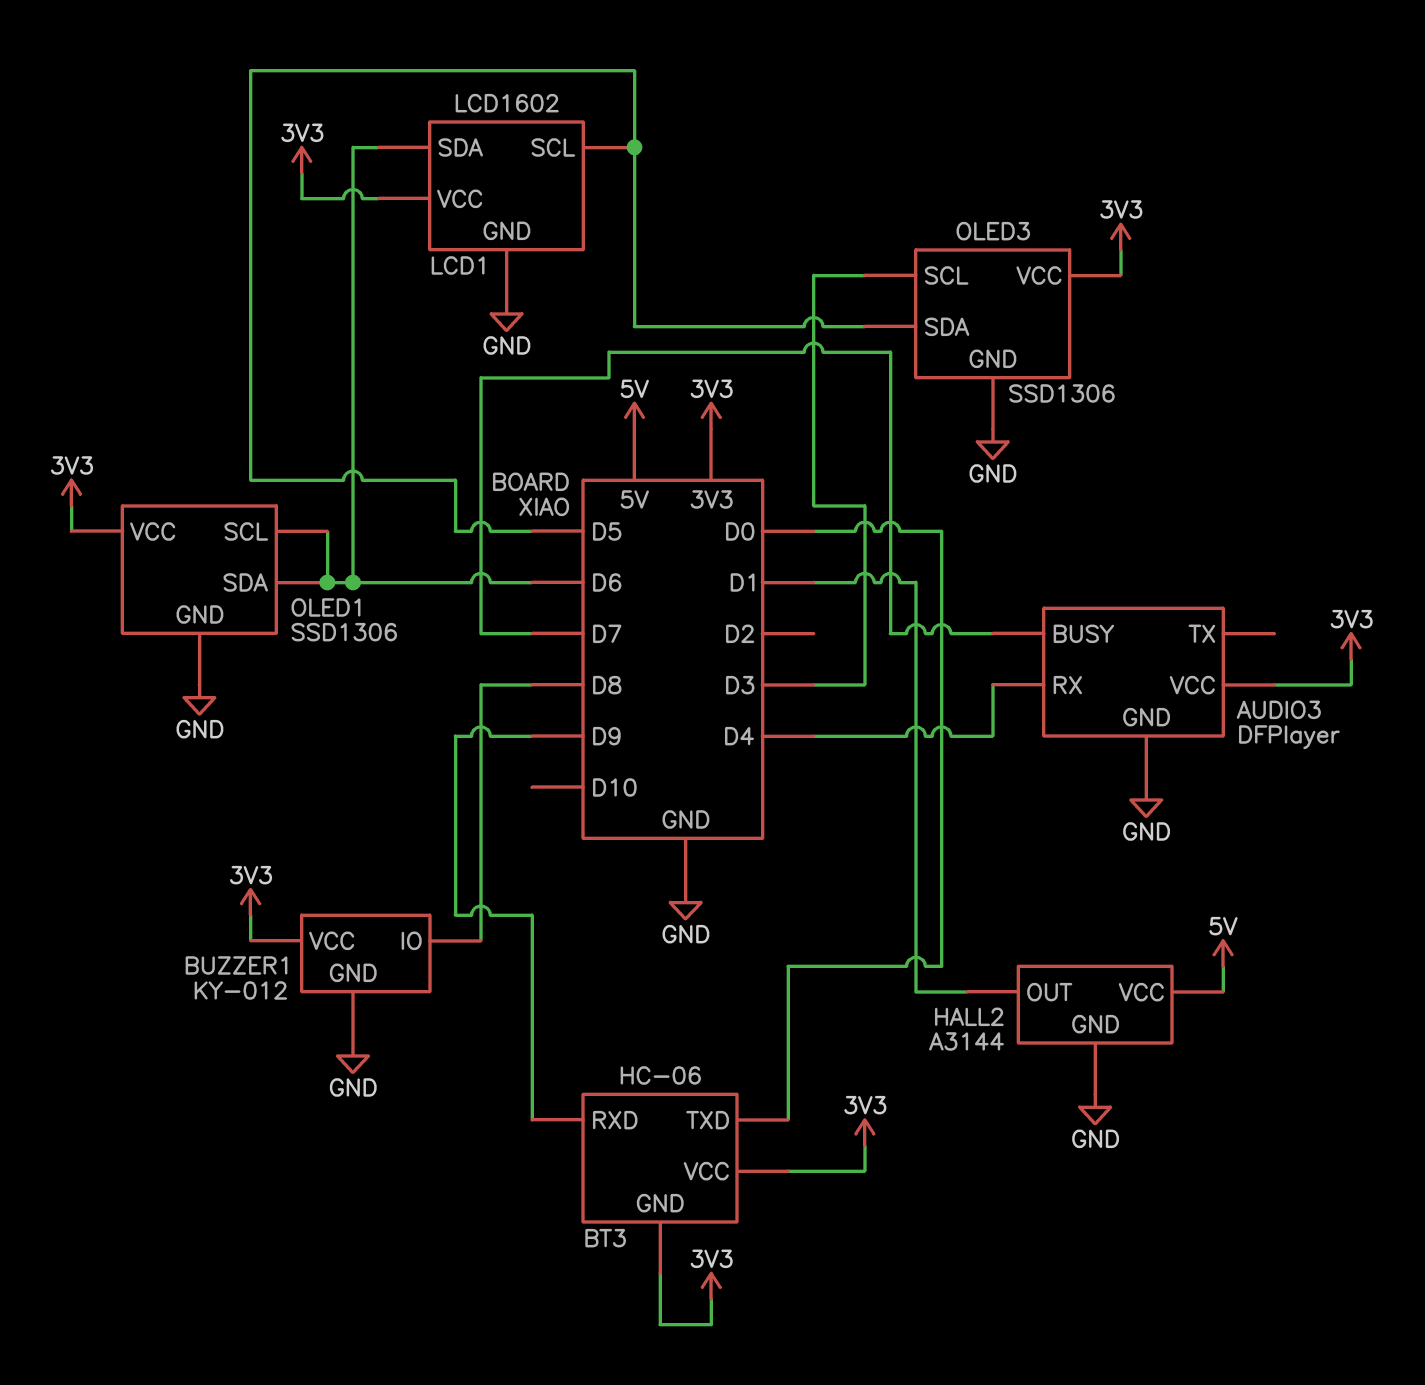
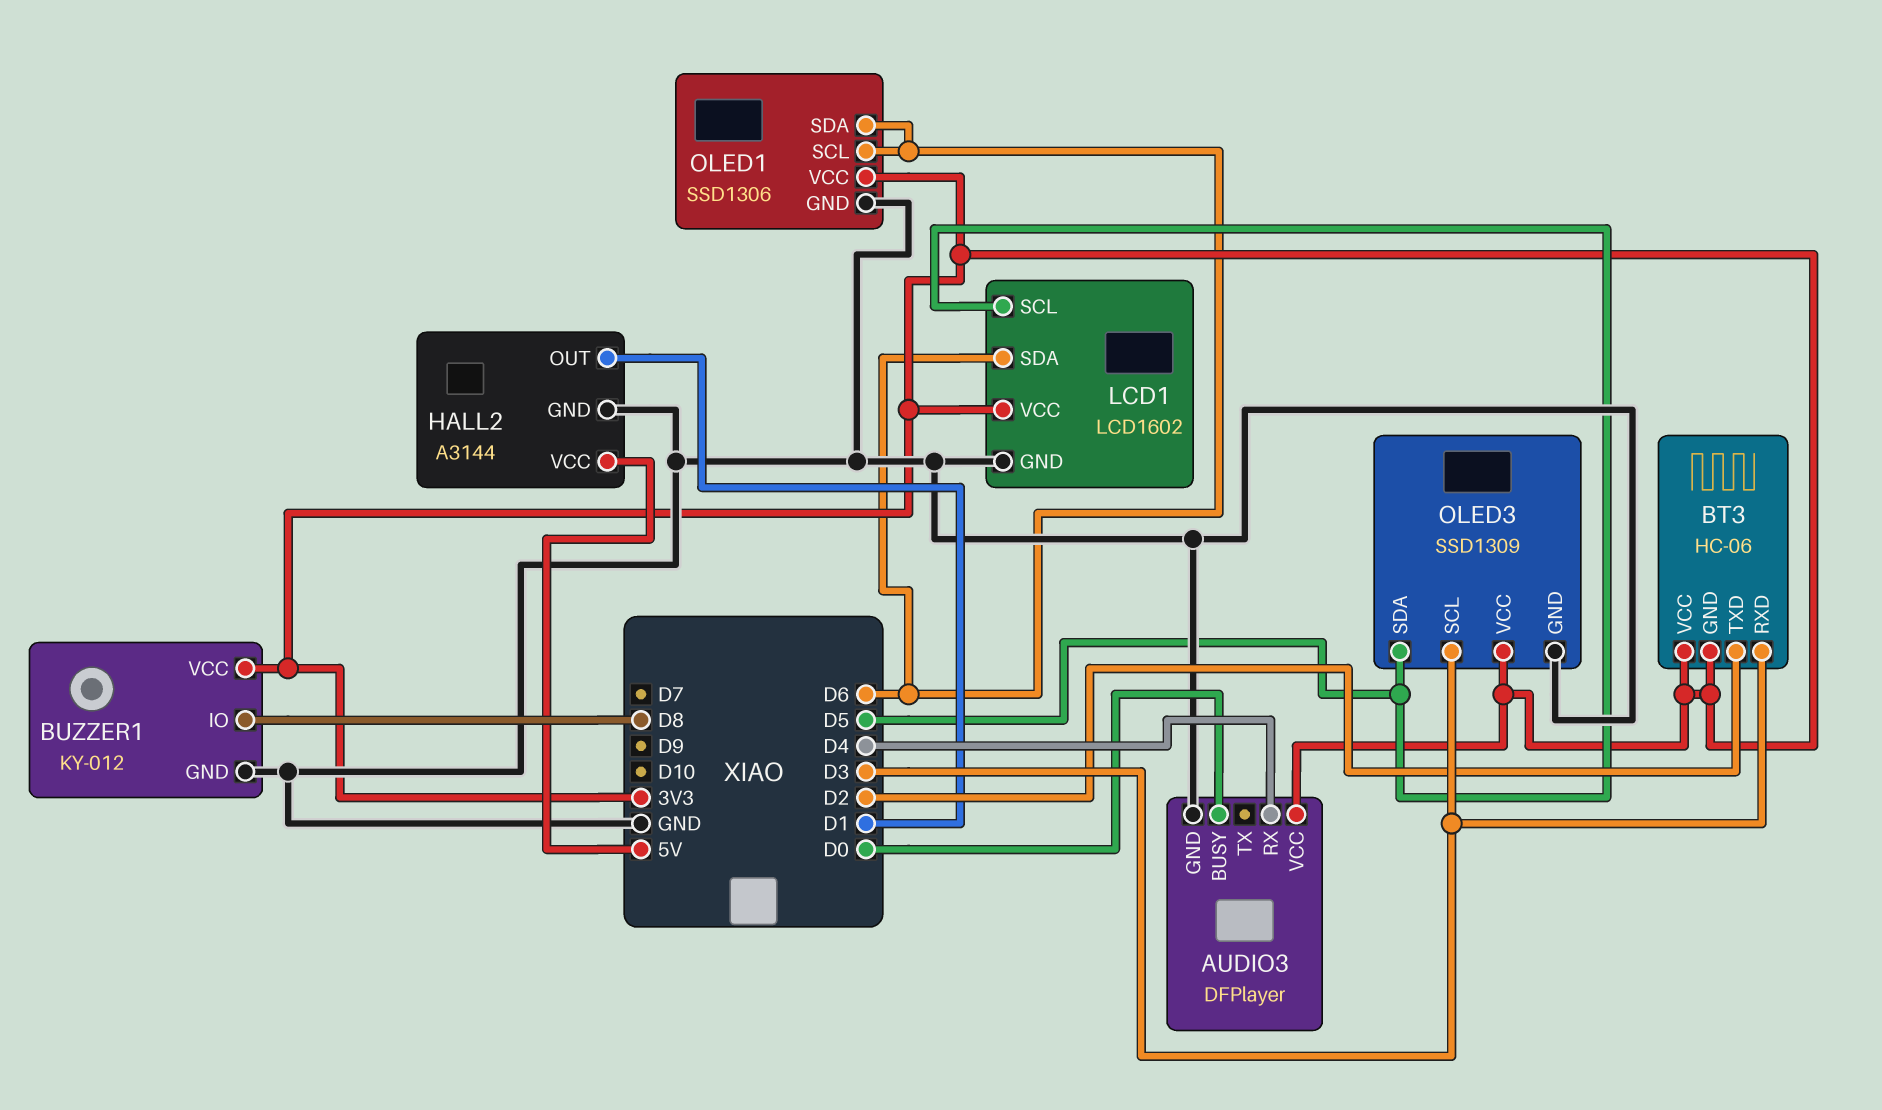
AUDIO3 pin BUSY: D7 -> D0
BT3 pin RXD: D9 -> D3
BT3 pin TXD: D0 -> D2
OLED3: SSD1306 -> SSD1309

